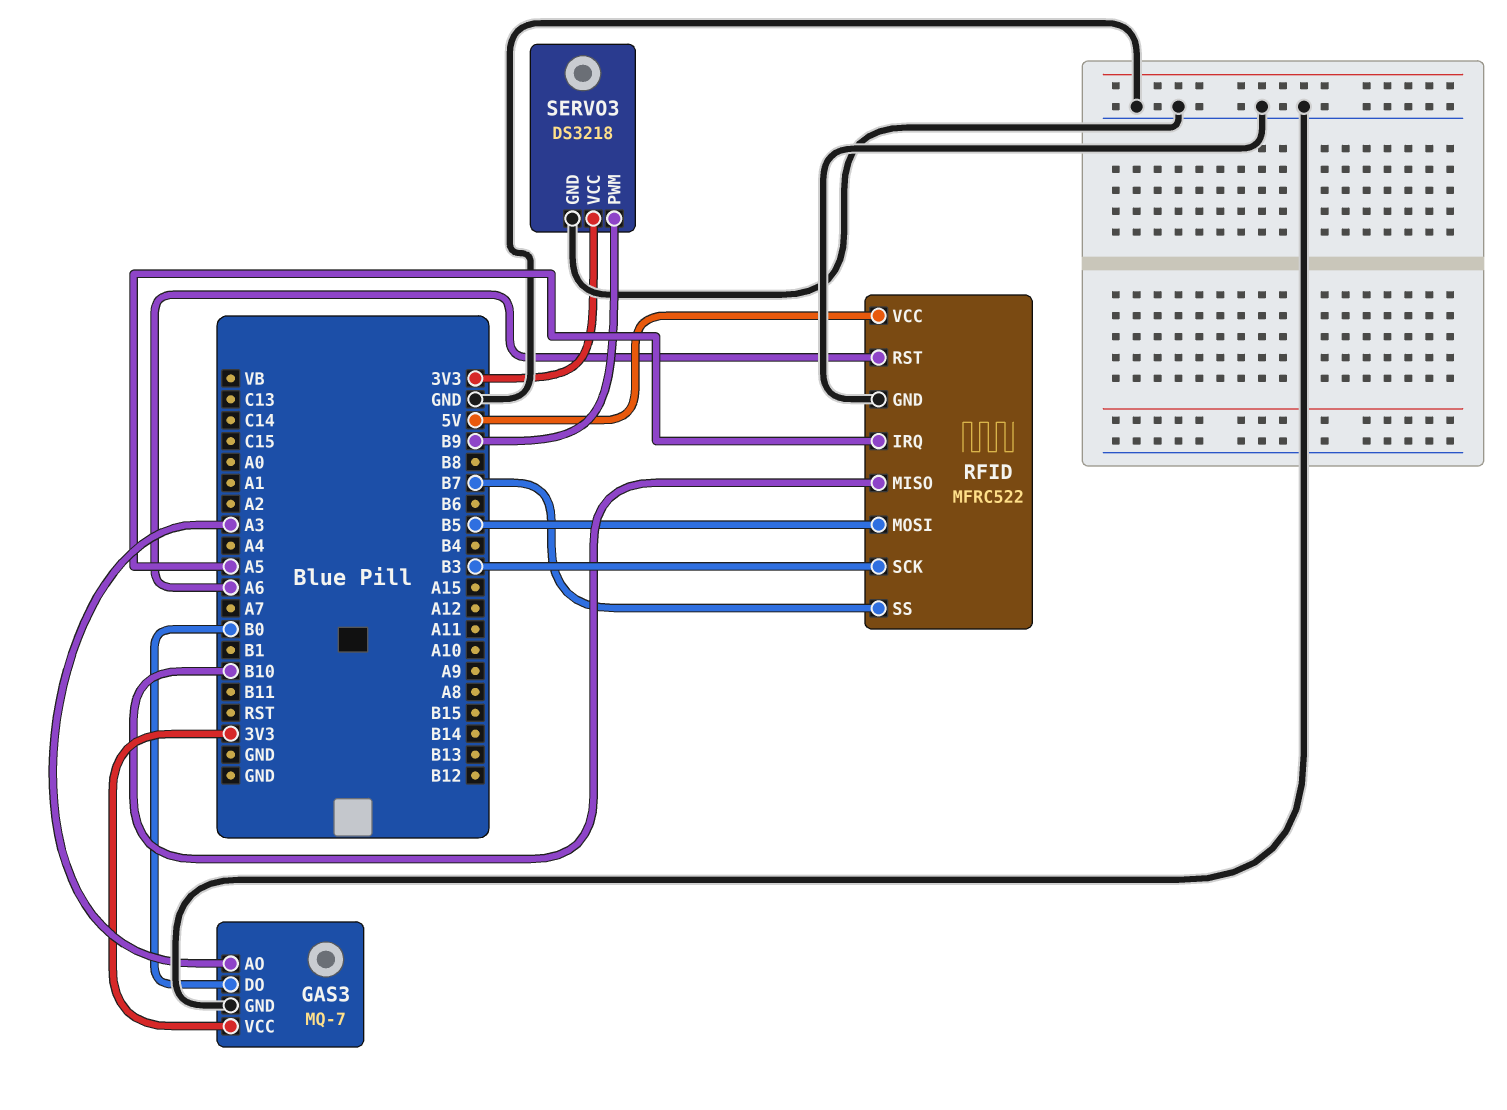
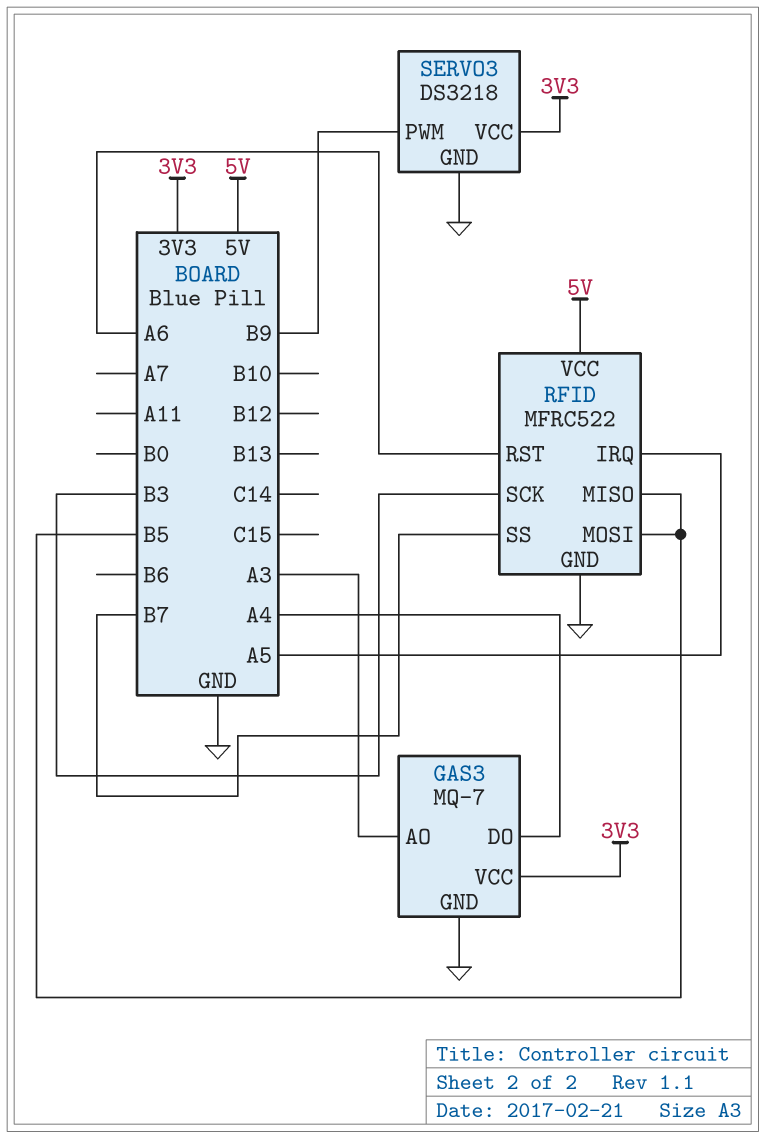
GAS3 pin DO: B0 -> A4
RFID pin MISO: B10 -> B5

